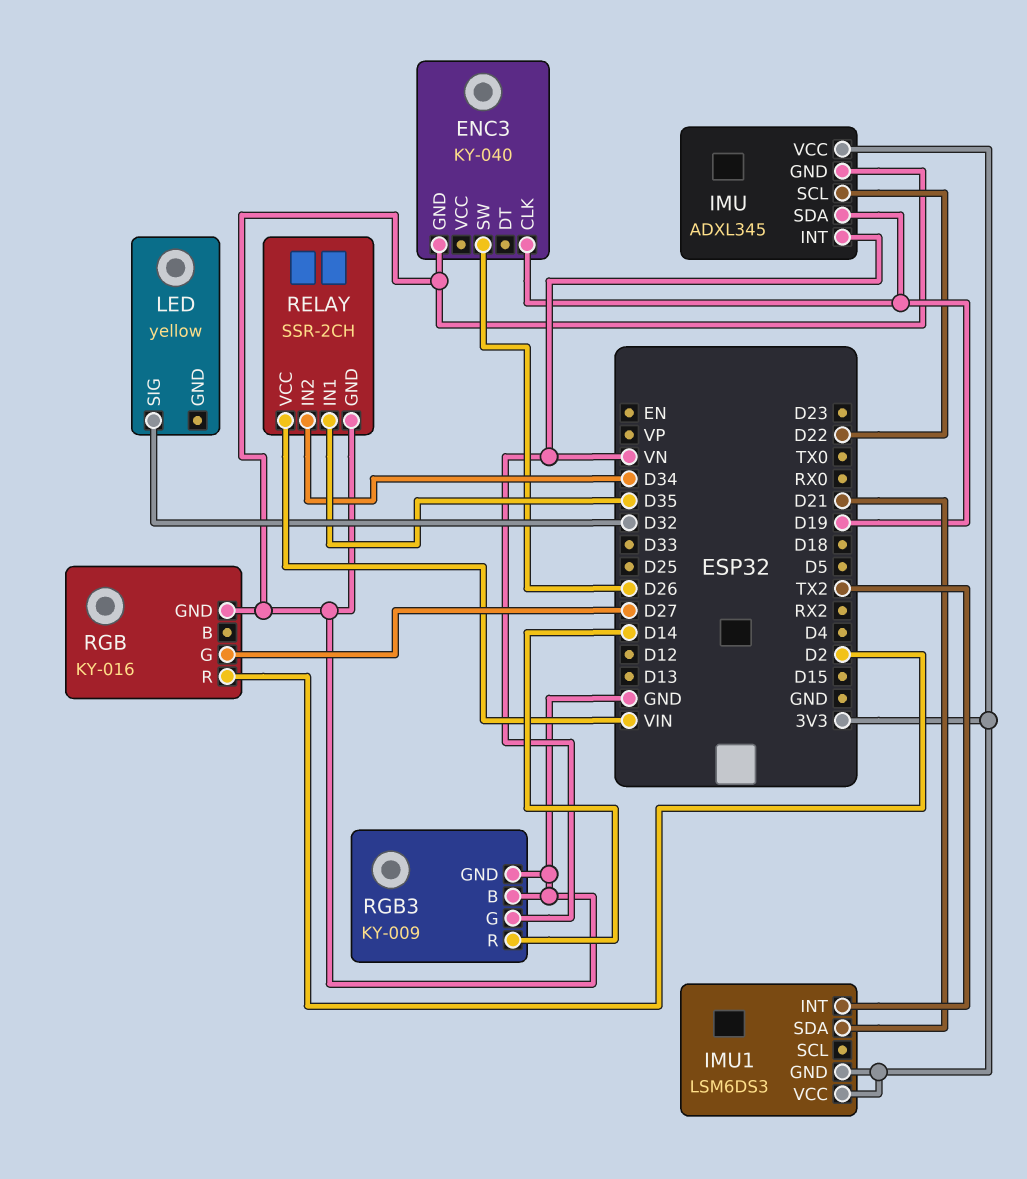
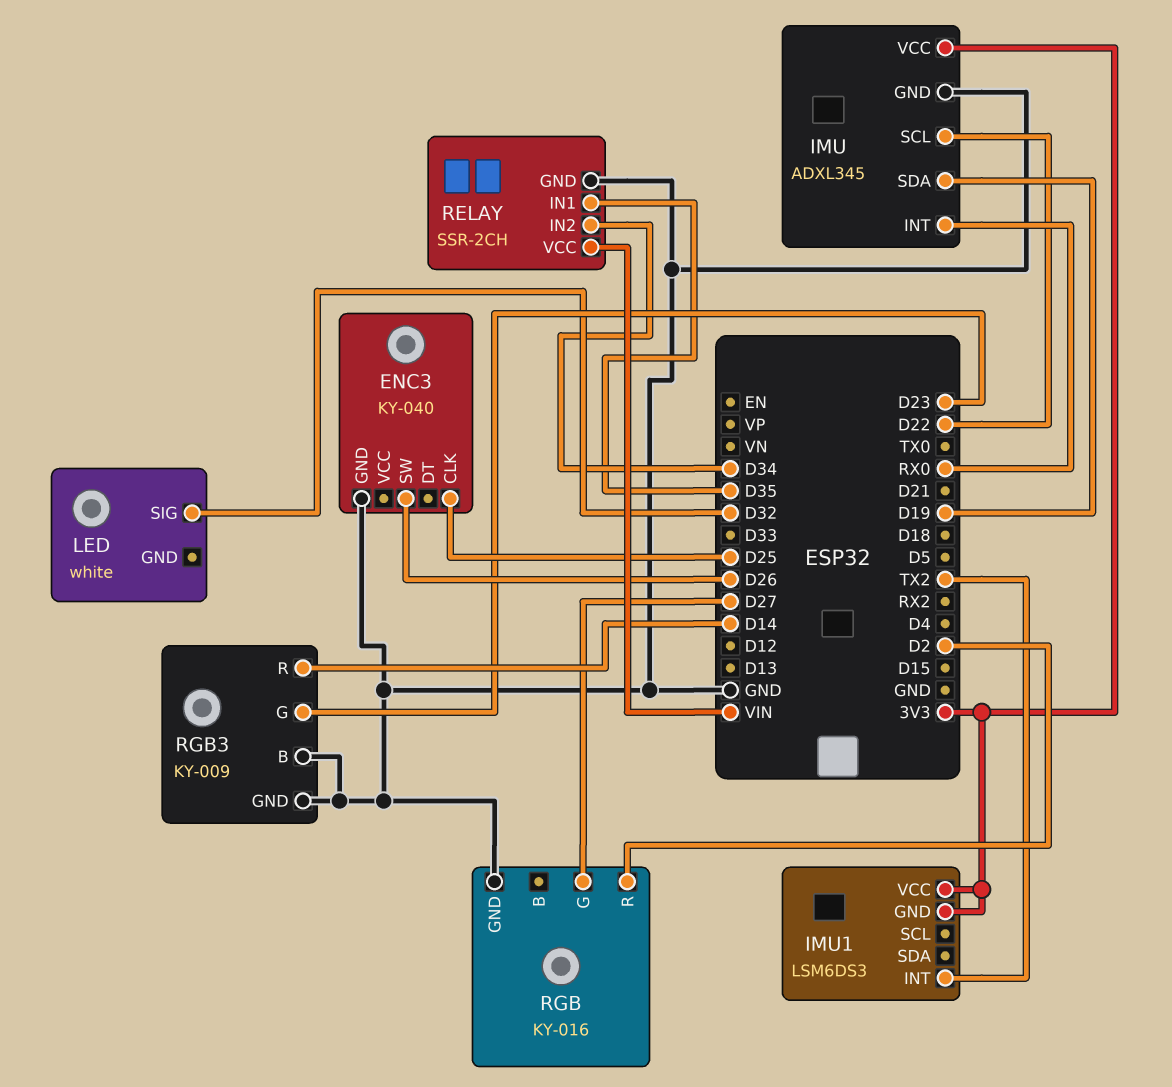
ENC3 pin CLK: D19 -> D25
IMU pin INT: VN -> RX0
IMU1 pin SDA: D21 -> none
LED: yellow -> white
RGB3 pin G: VN -> D23

